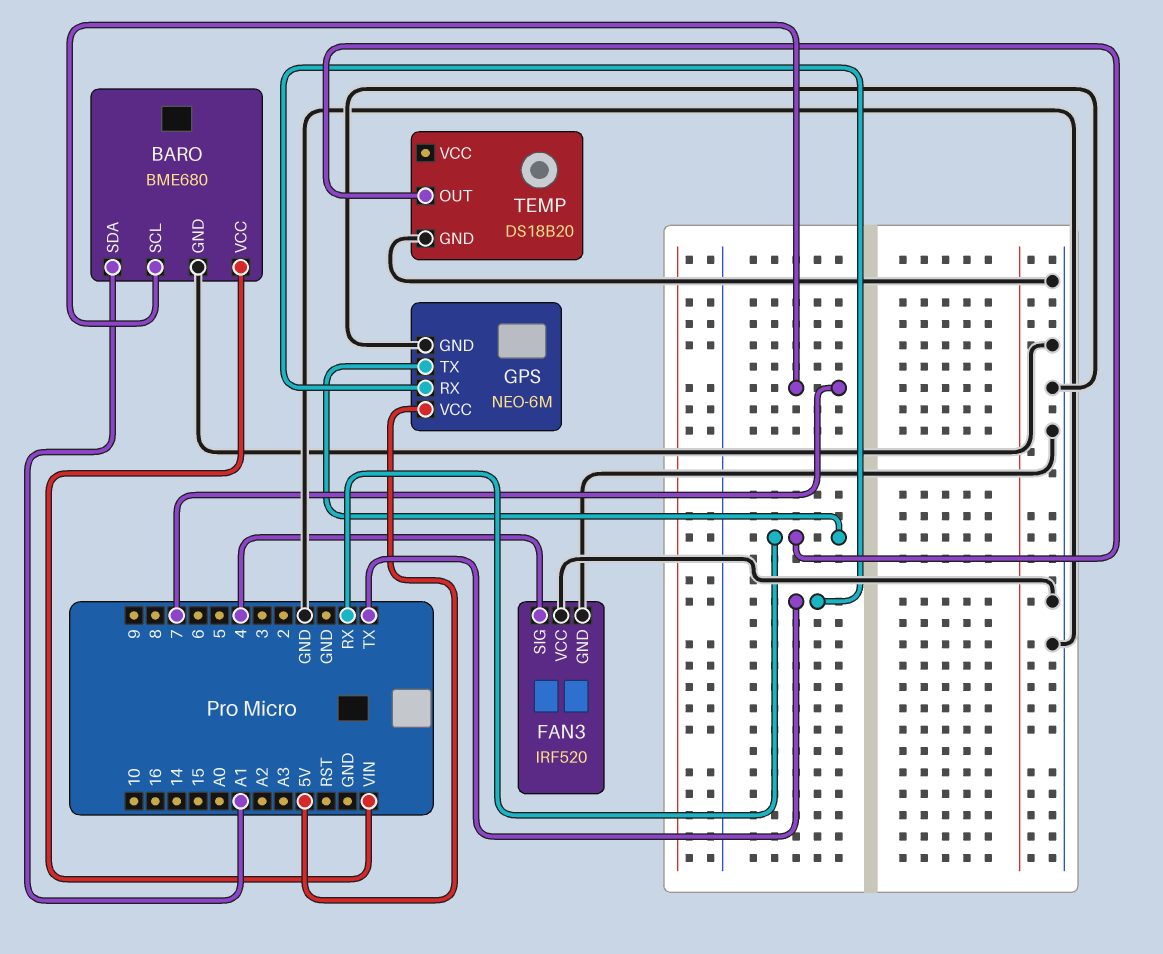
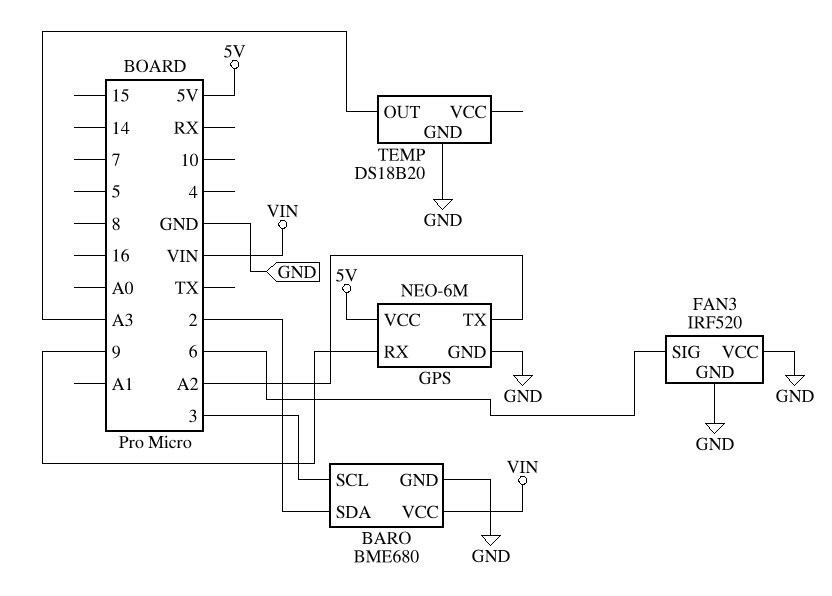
BARO pin SCL: 7 -> 3
BARO pin SDA: A1 -> 2
FAN3 pin SIG: 4 -> 6
GPS pin RX: TX -> 9
GPS pin TX: RX -> A2
TEMP pin OUT: RX -> A3

